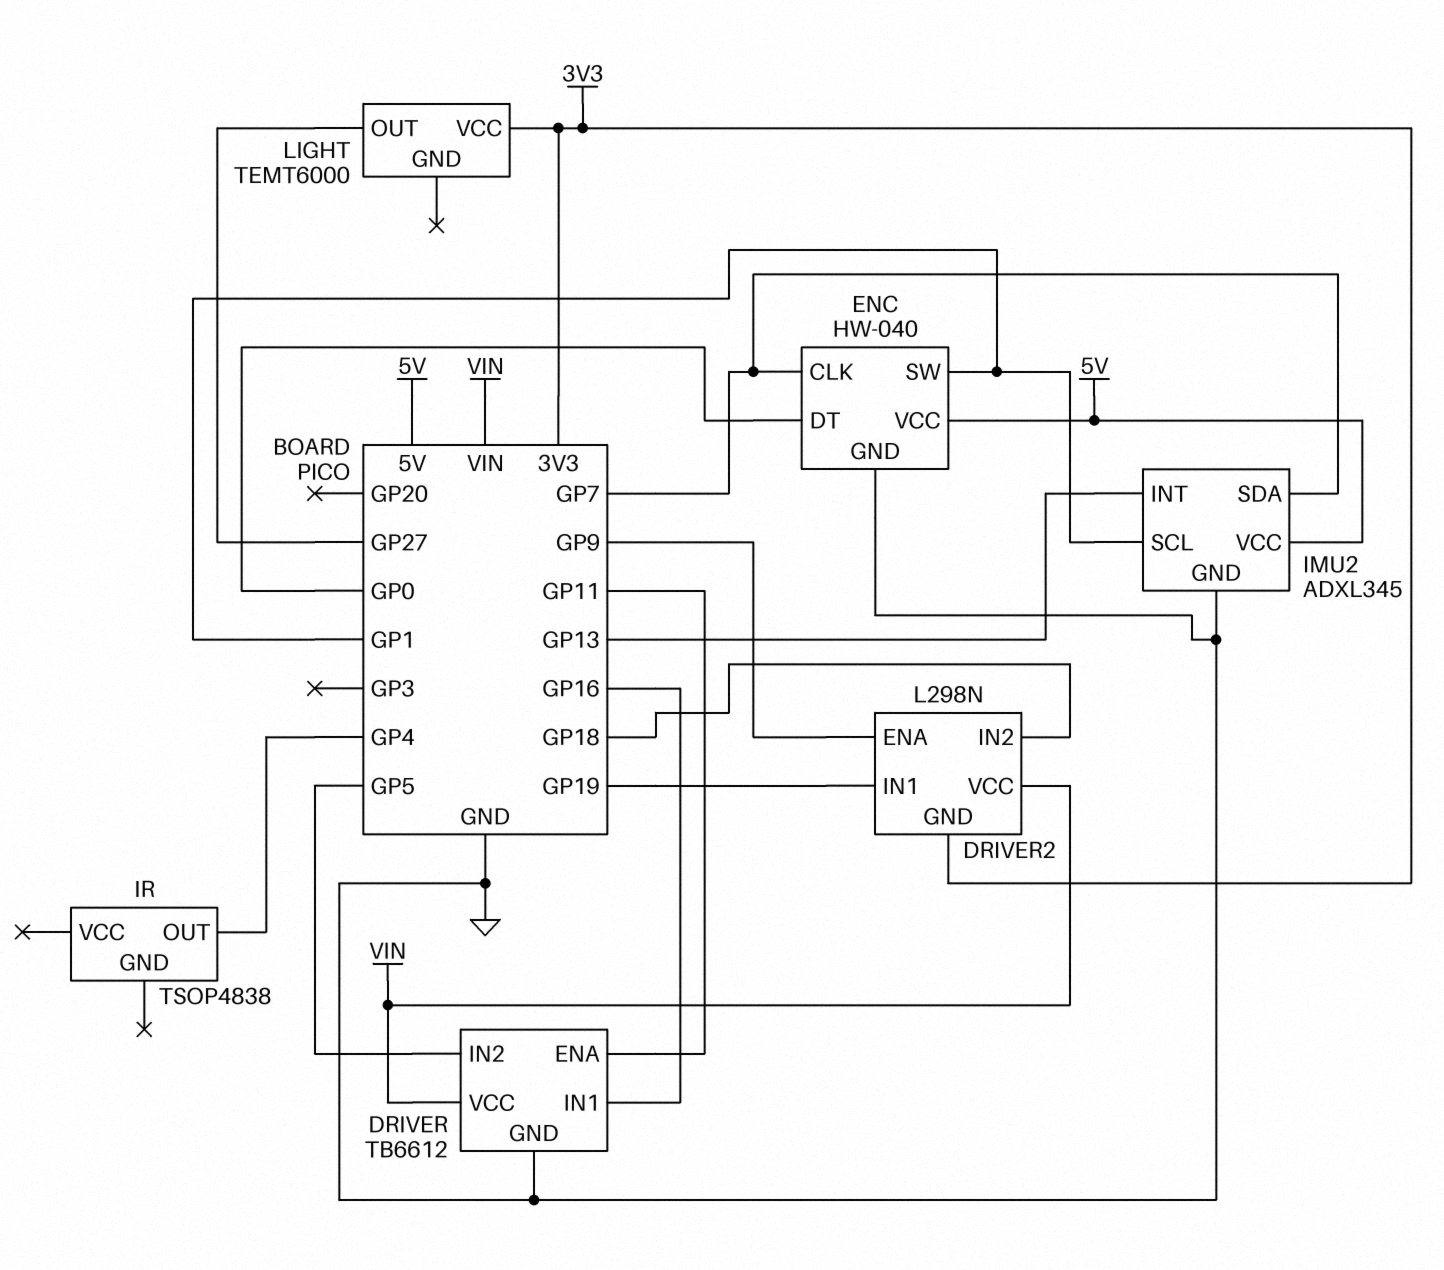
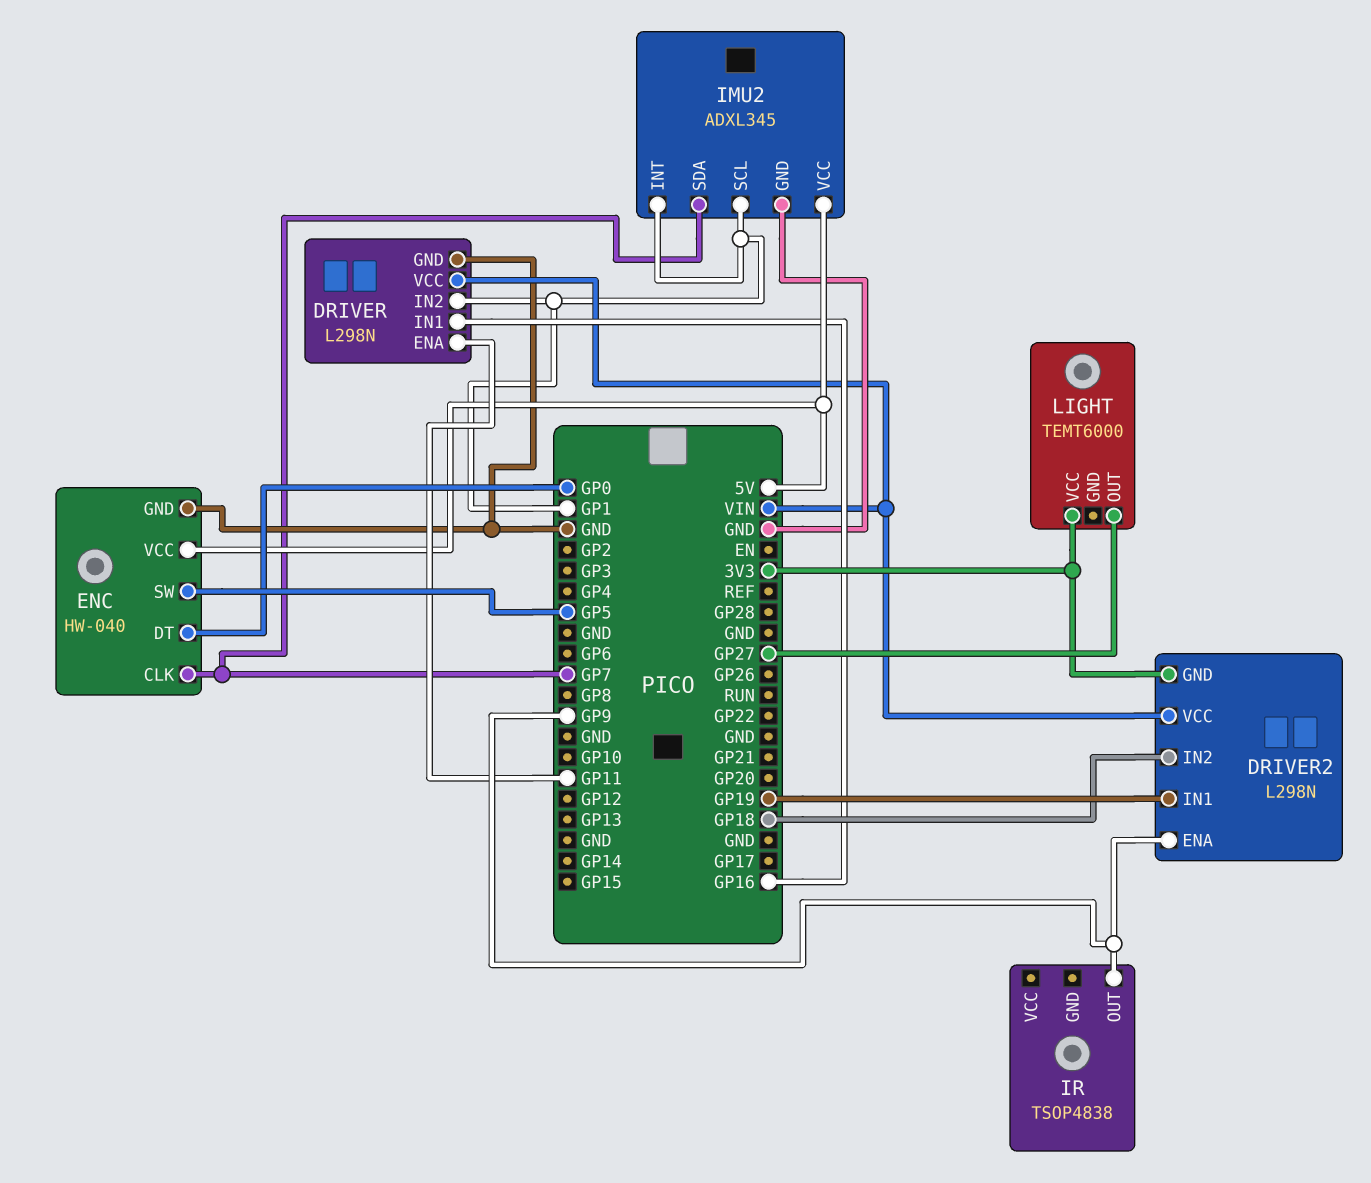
DRIVER: TB6612 -> L298N
DRIVER pin IN2: GP5 -> GP1
ENC pin SW: GP1 -> GP5
IMU2 pin INT: GP13 -> GP1
IR pin OUT: GP4 -> GP9

